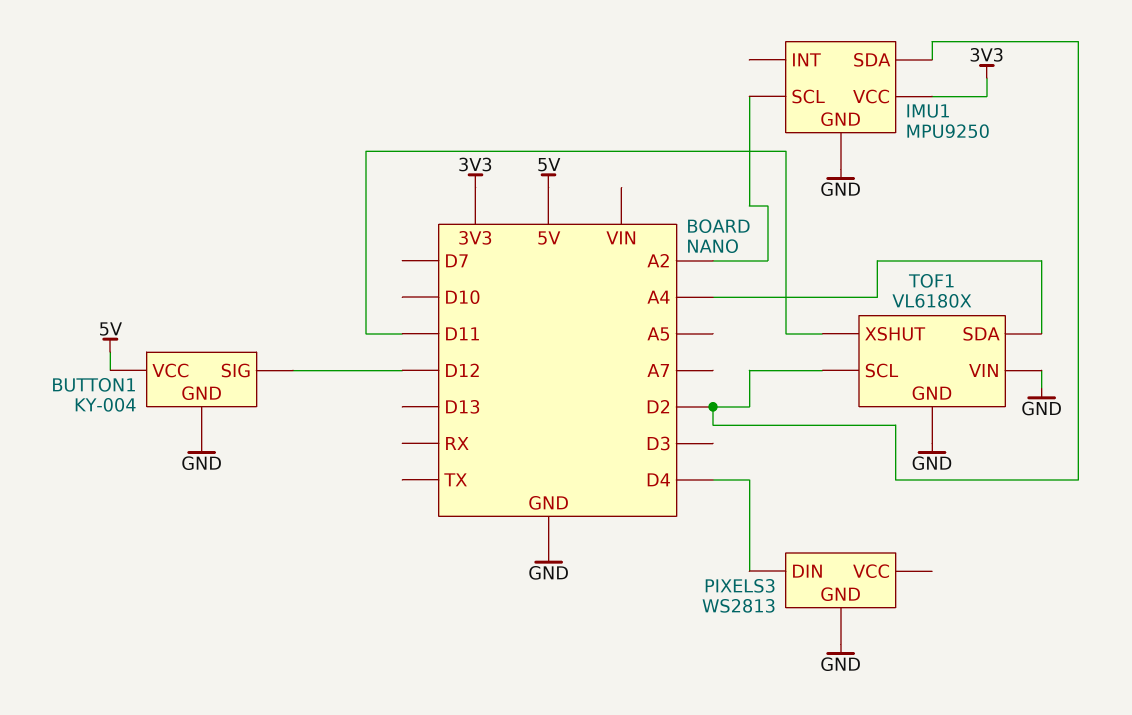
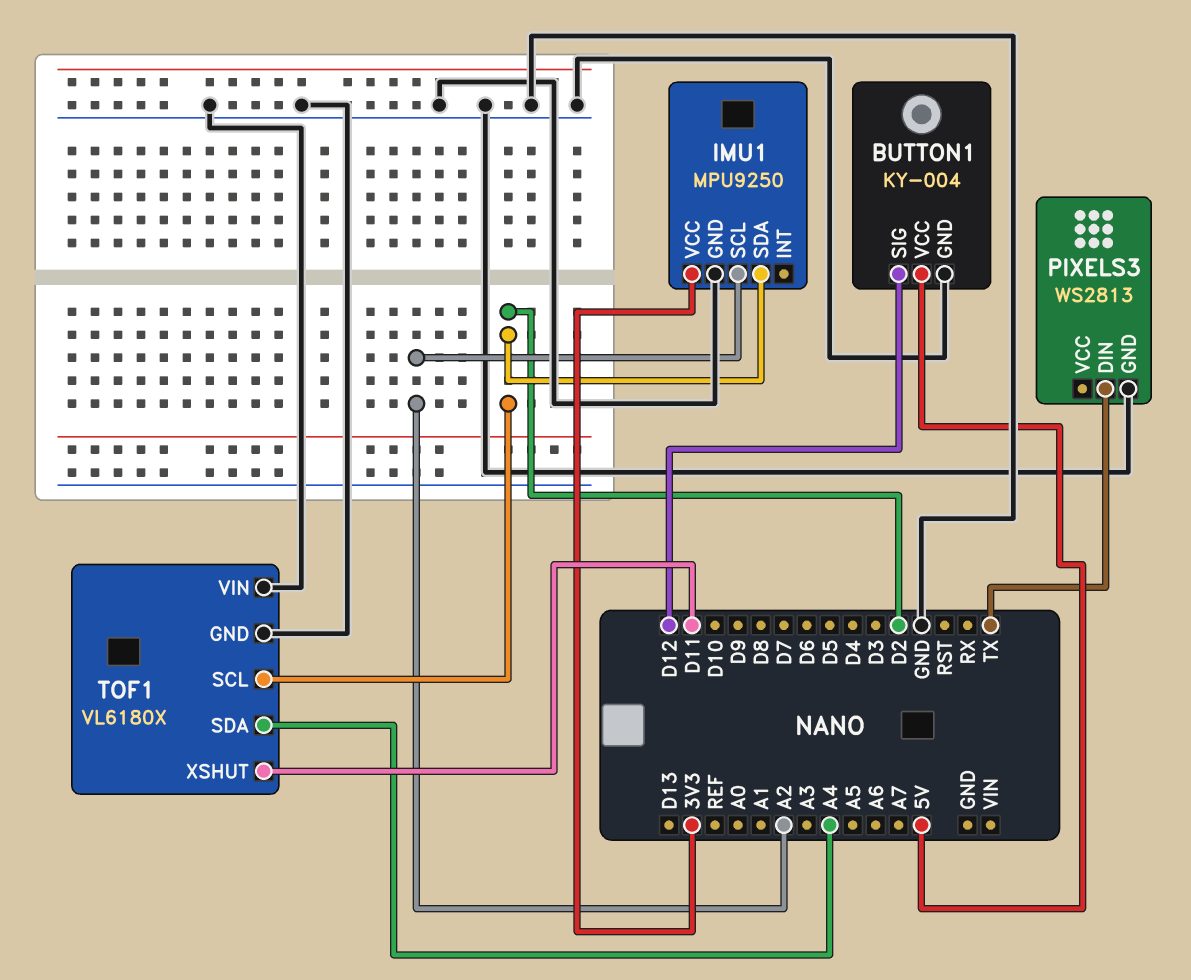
PIXELS3 pin DIN: D4 -> TX

